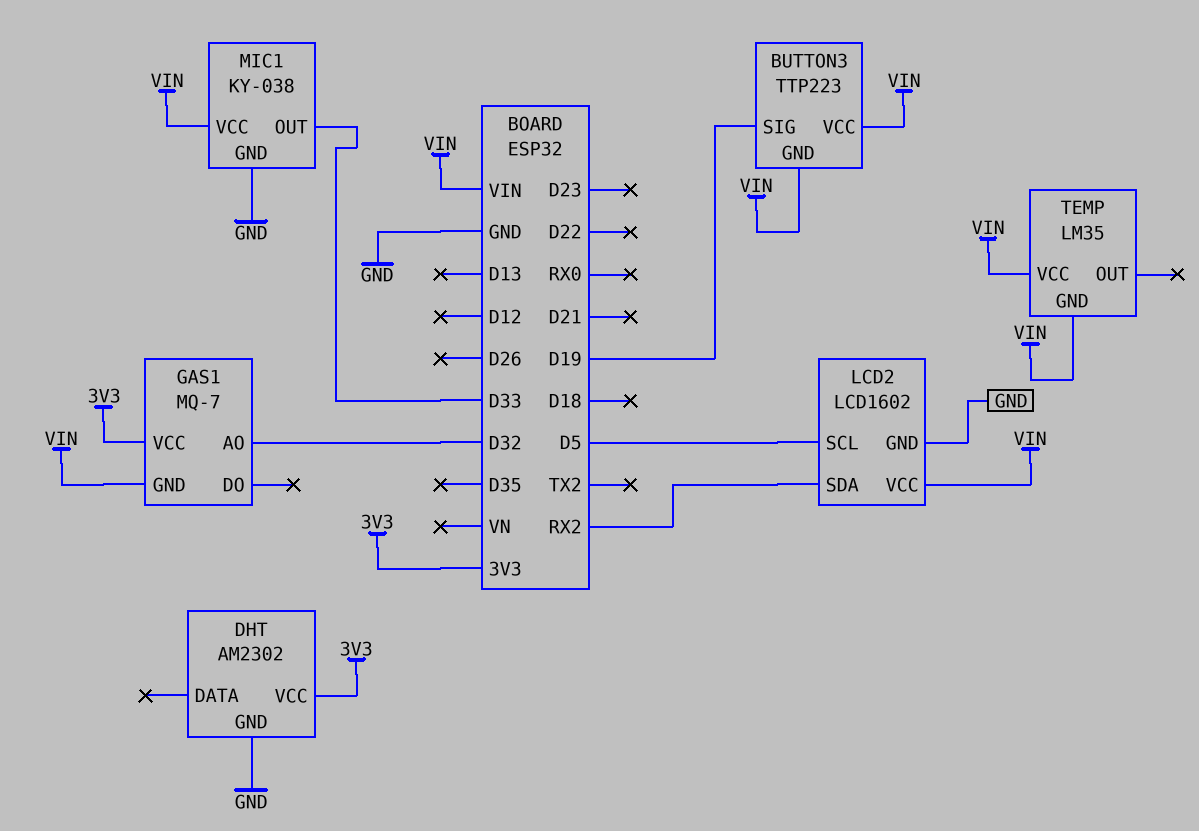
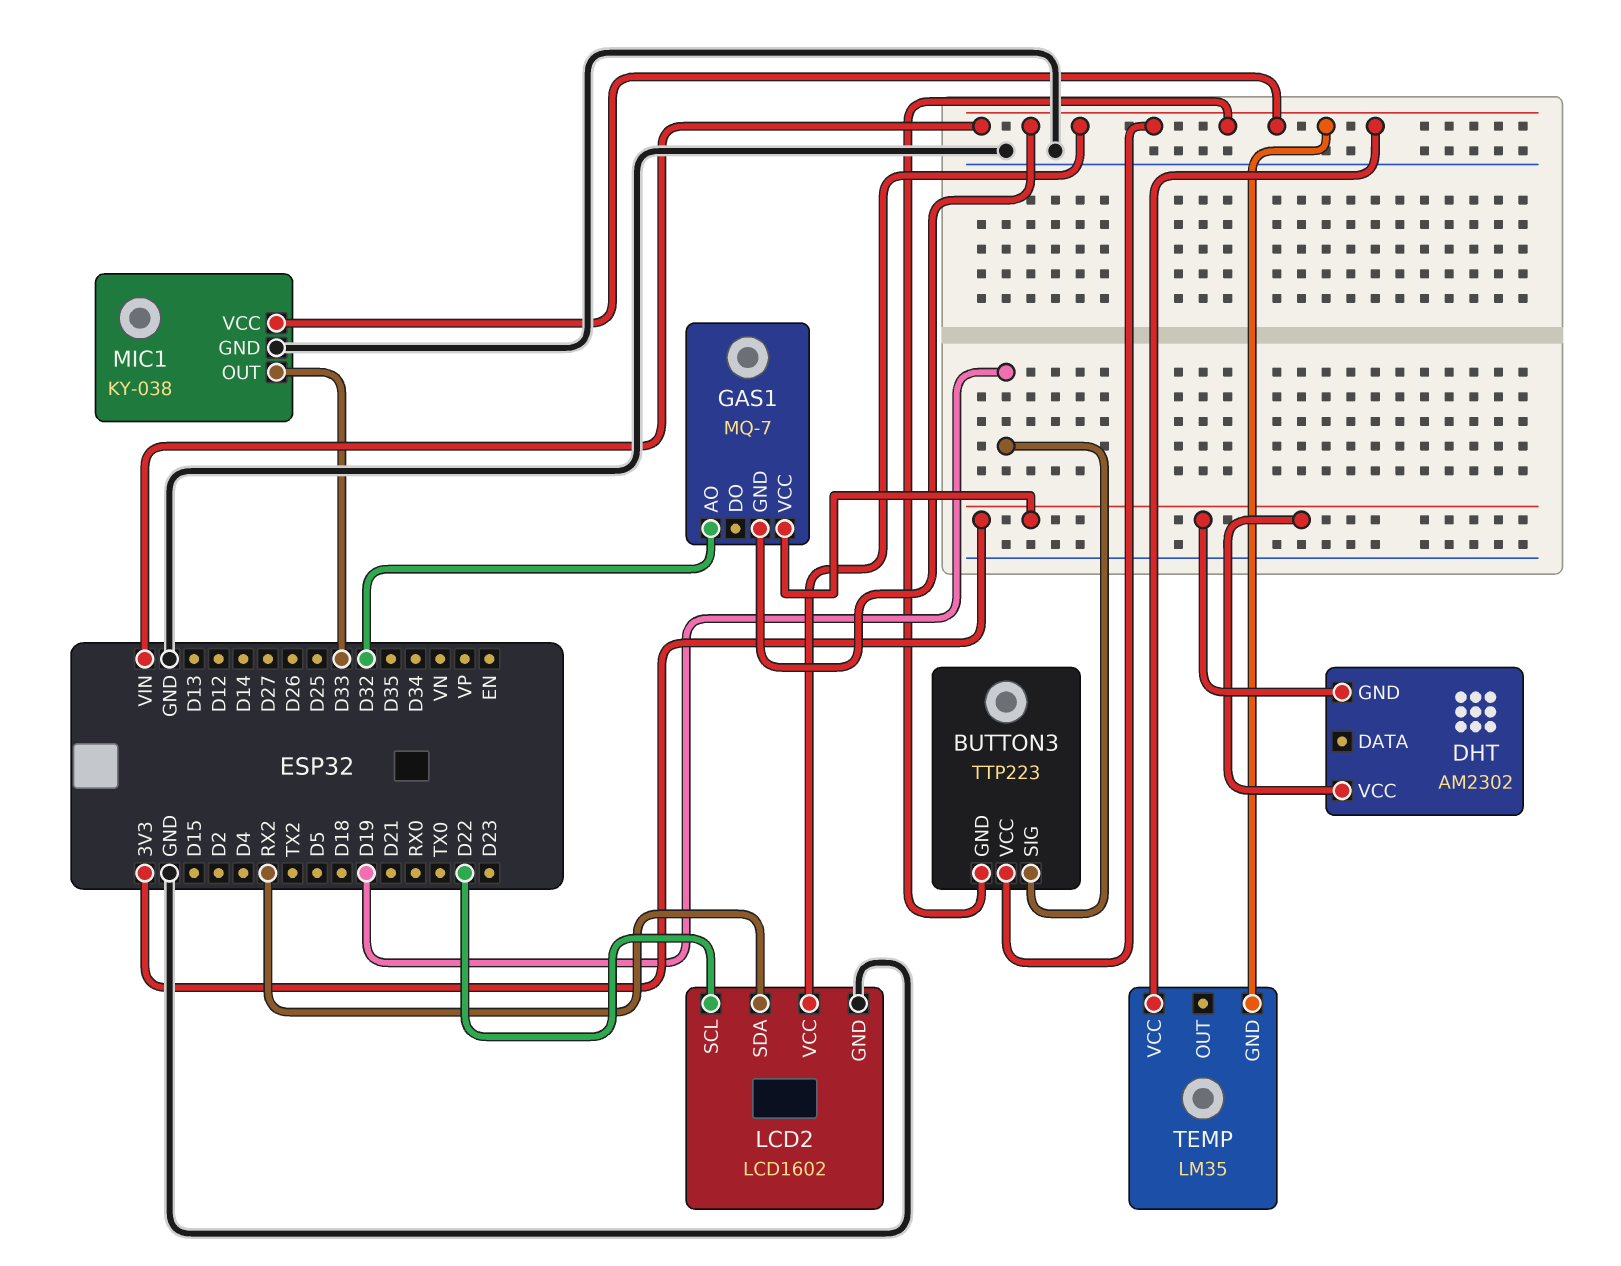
DHT pin GND: GND -> 3V3
LCD2 pin SCL: D5 -> D22

